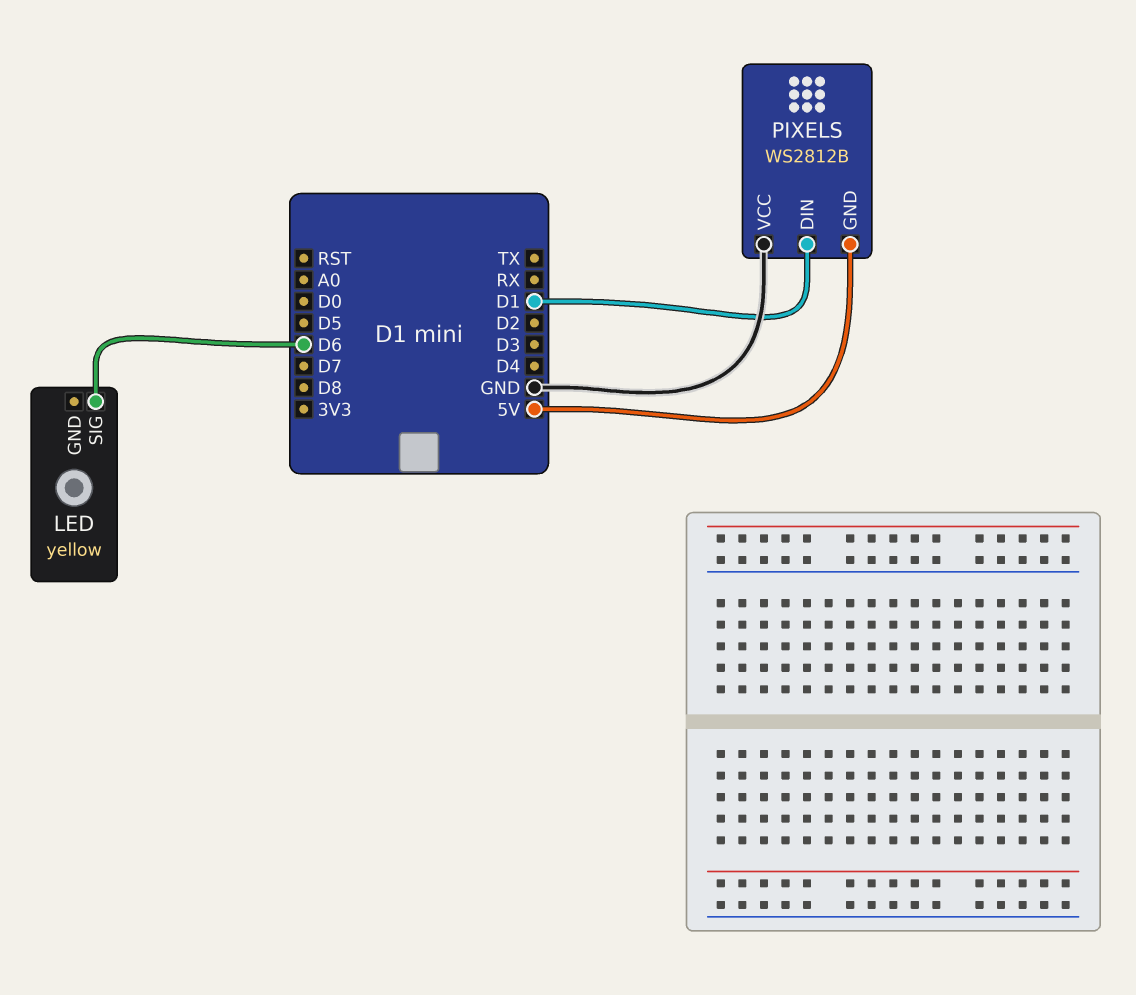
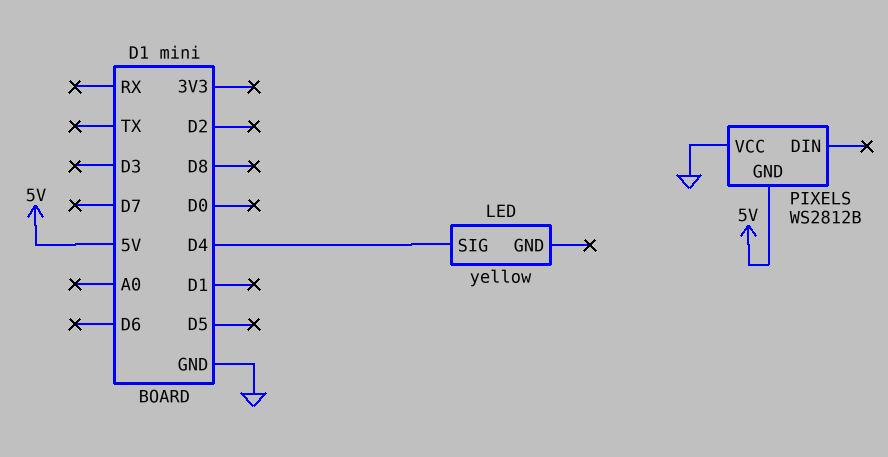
LED pin SIG: D6 -> D4
PIXELS pin DIN: D1 -> none

